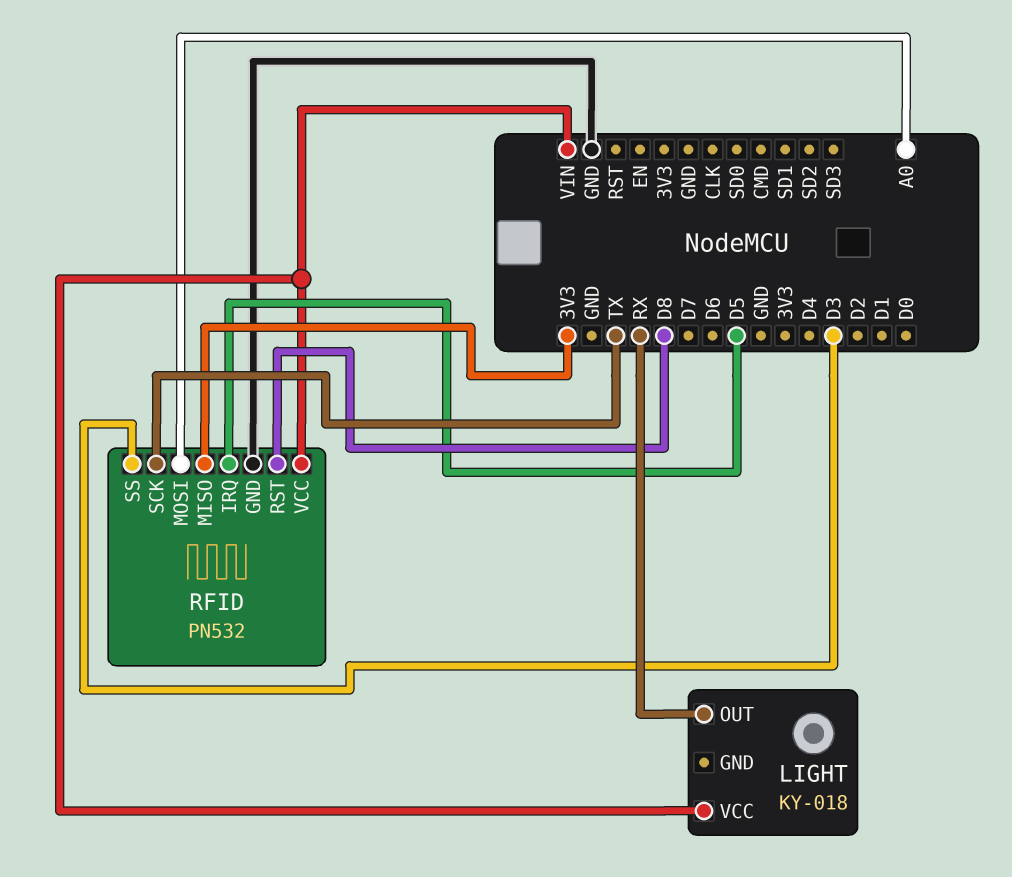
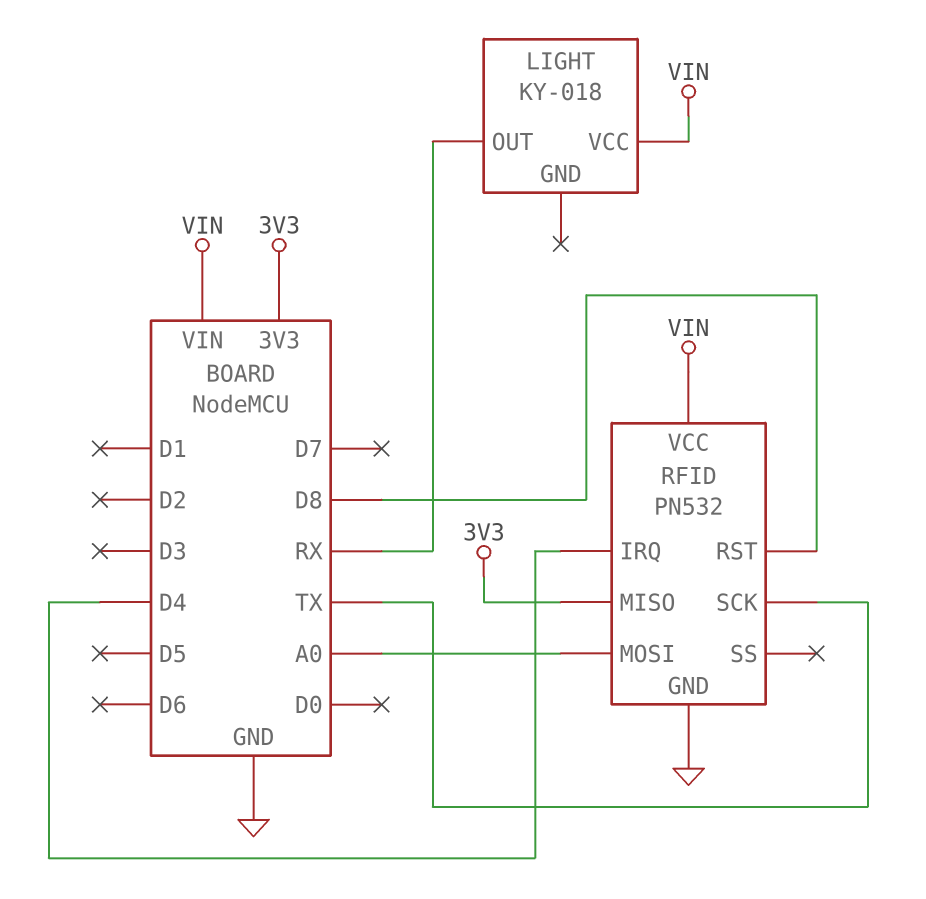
RFID pin IRQ: D5 -> D4
RFID pin SS: D3 -> none

